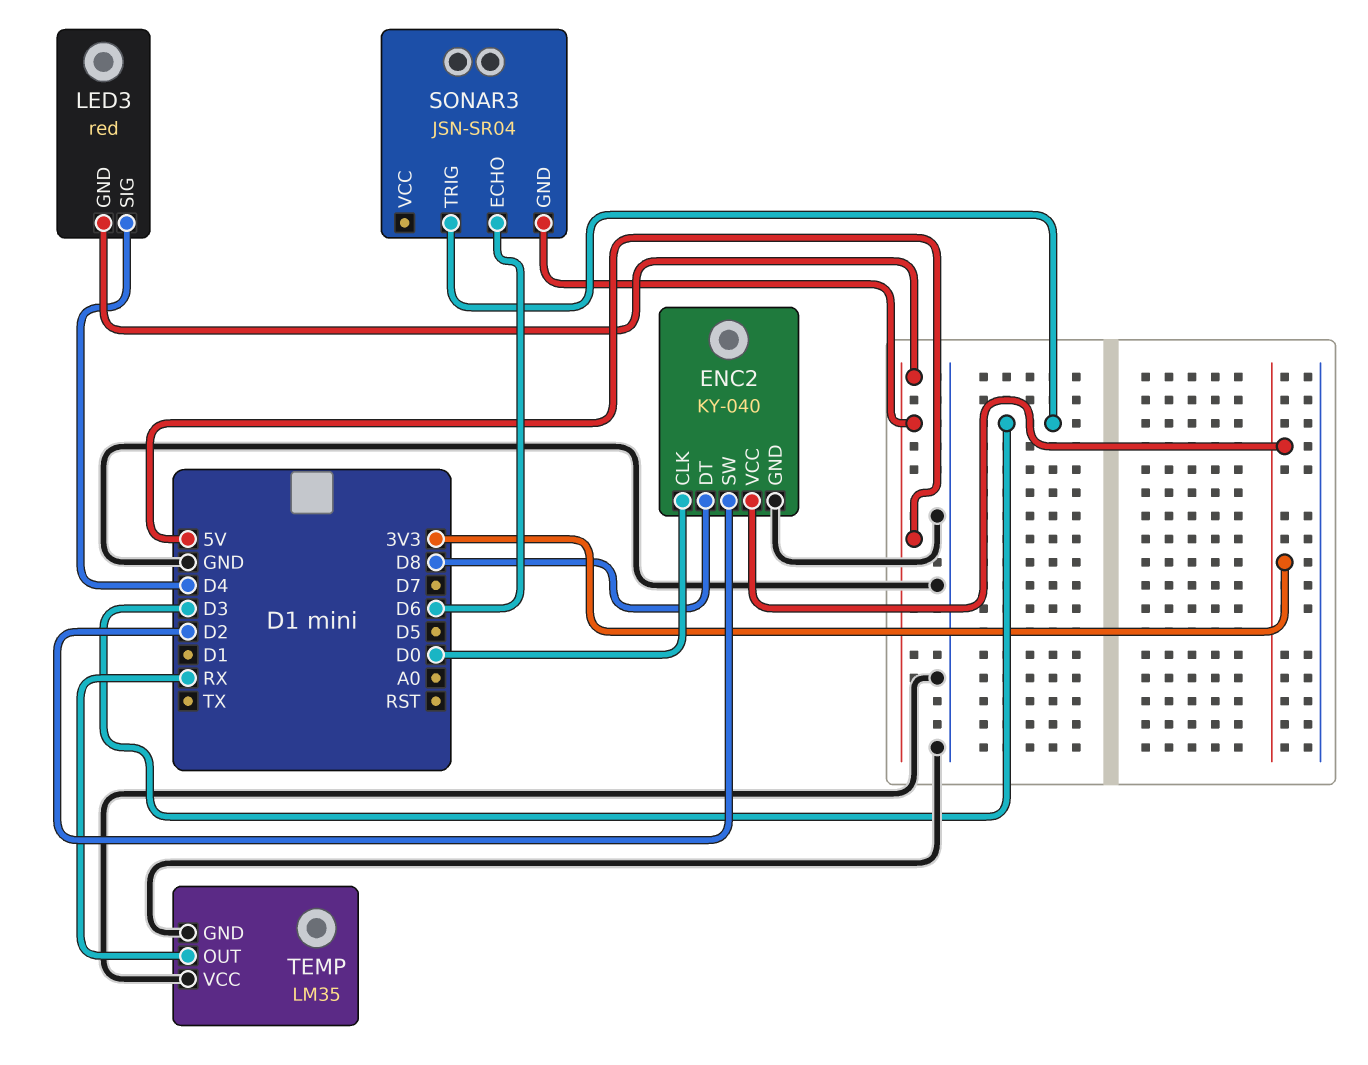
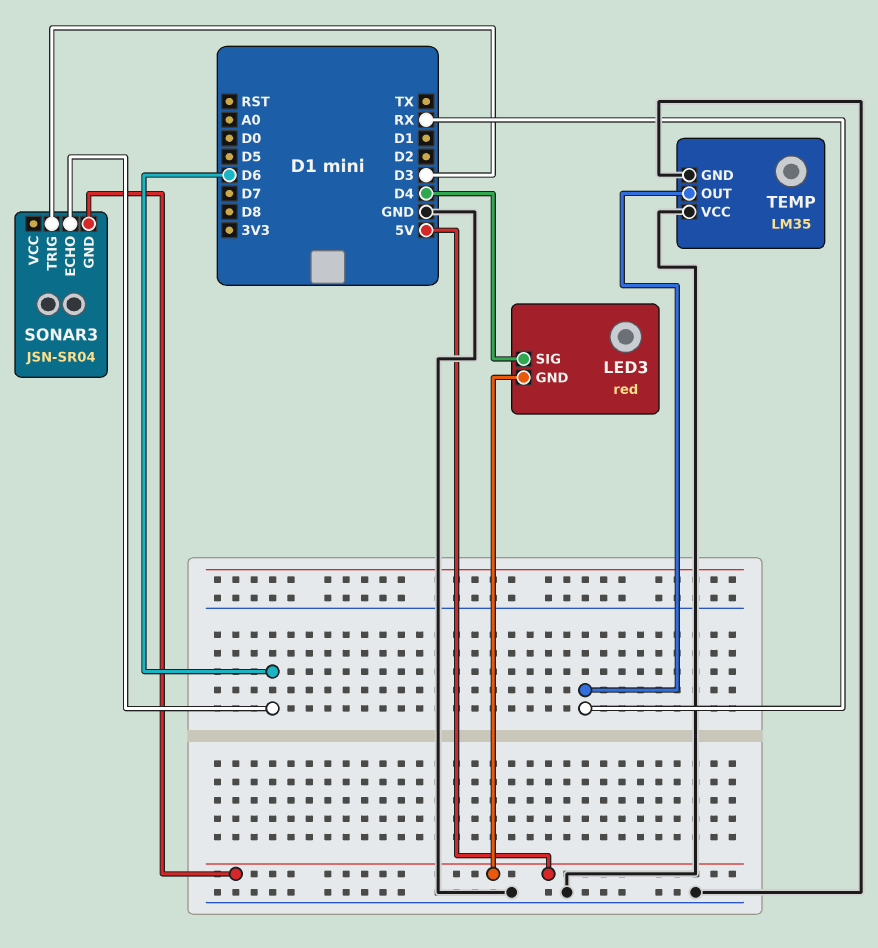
ENC2: KY-040 -> none
ENC2 pin CLK: D0 -> none
ENC2 pin DT: D8 -> none
ENC2 pin GND: GND -> none
ENC2 pin SW: D2 -> none
ENC2 pin VCC: 3V3 -> none

